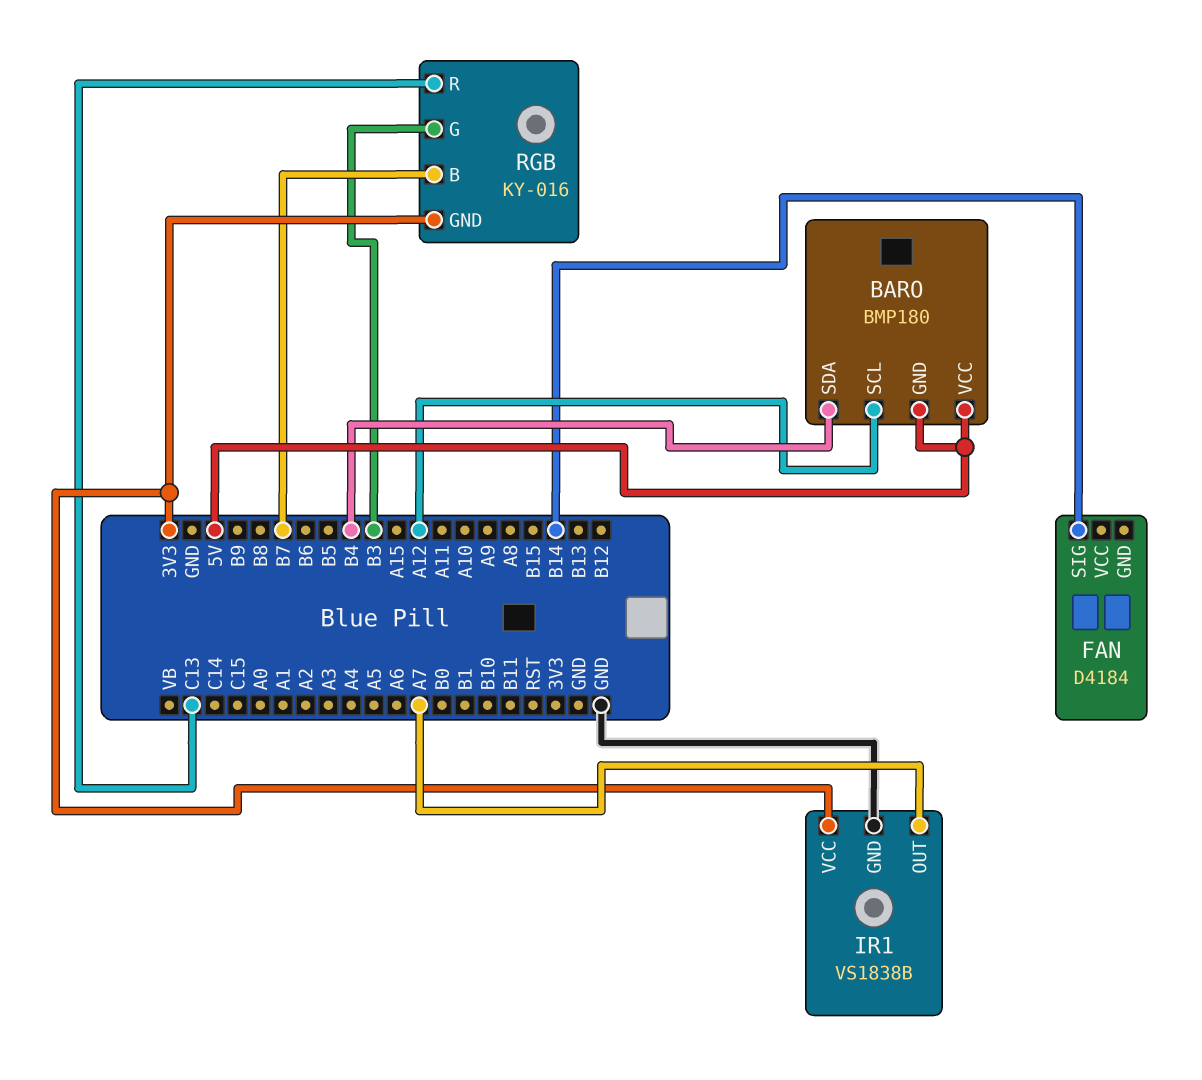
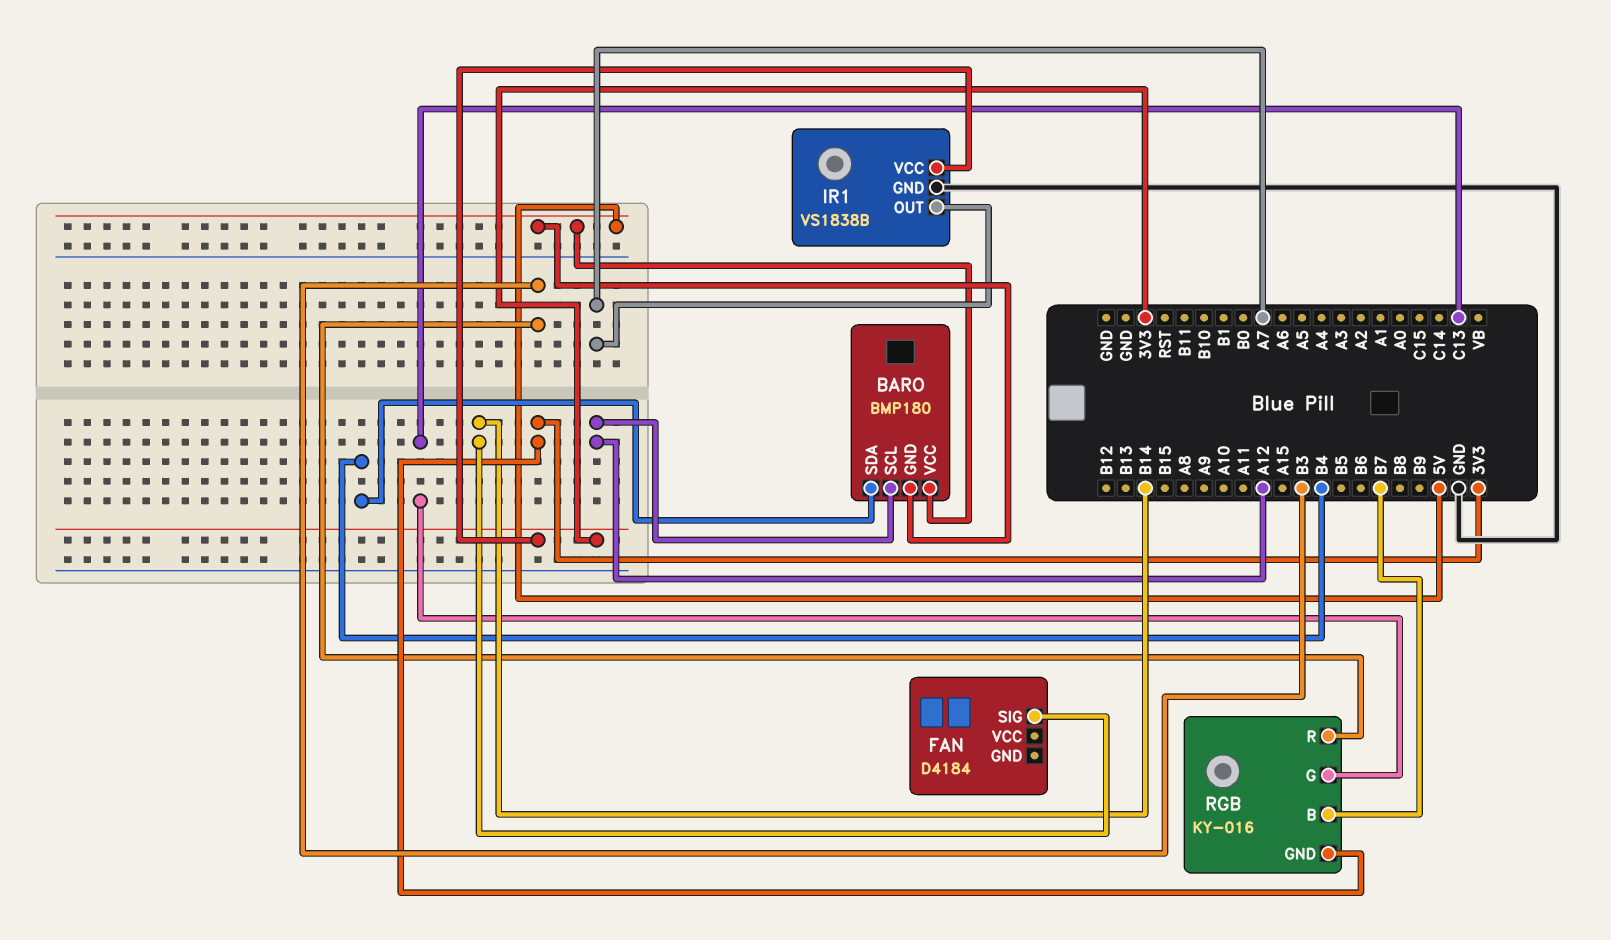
RGB pin G: B3 -> C13
RGB pin R: C13 -> B3

